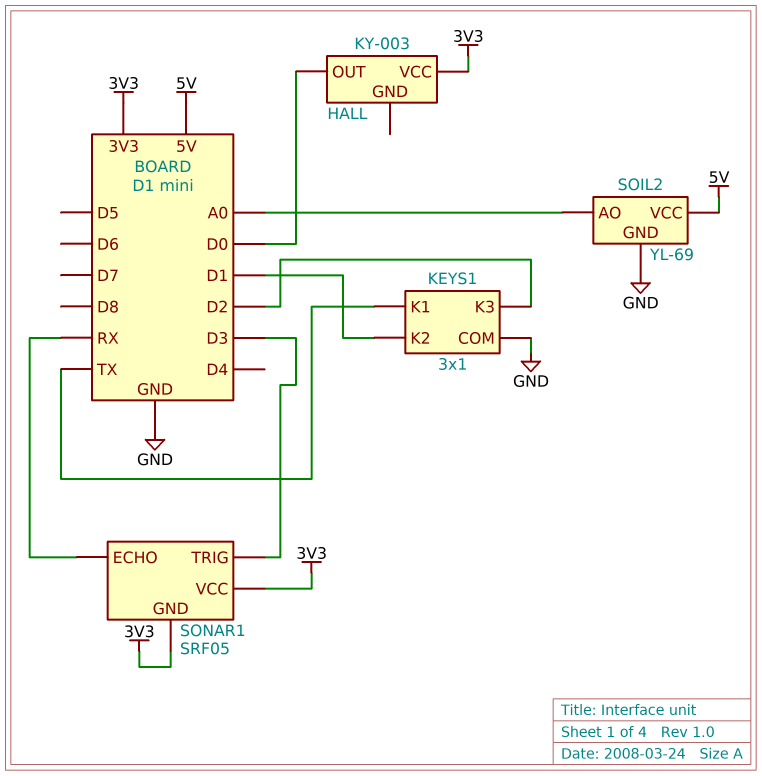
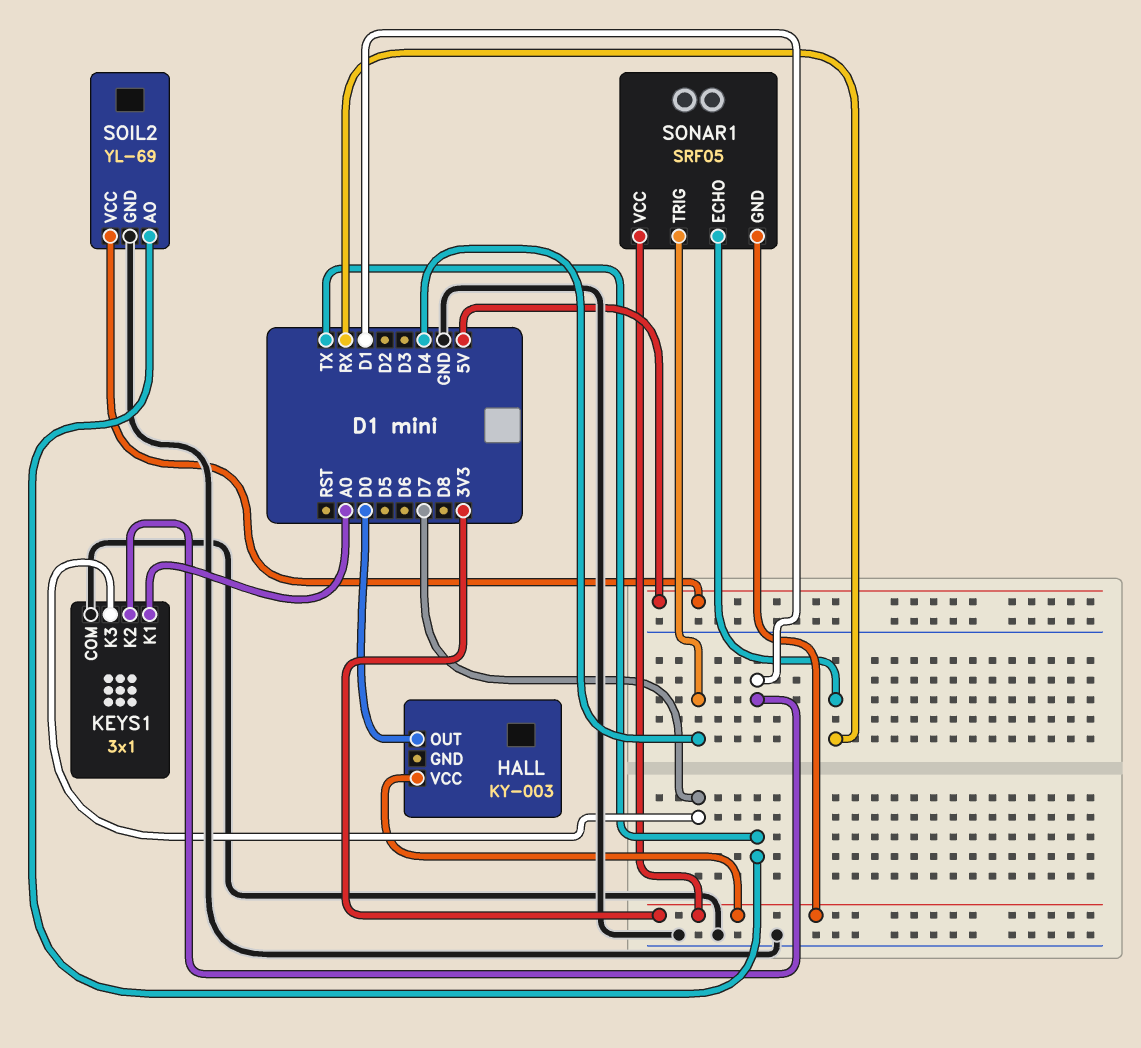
KEYS1 pin K1: TX -> A0
KEYS1 pin K3: D2 -> D7
SOIL2 pin AO: A0 -> TX
SONAR1 pin TRIG: D3 -> D4

